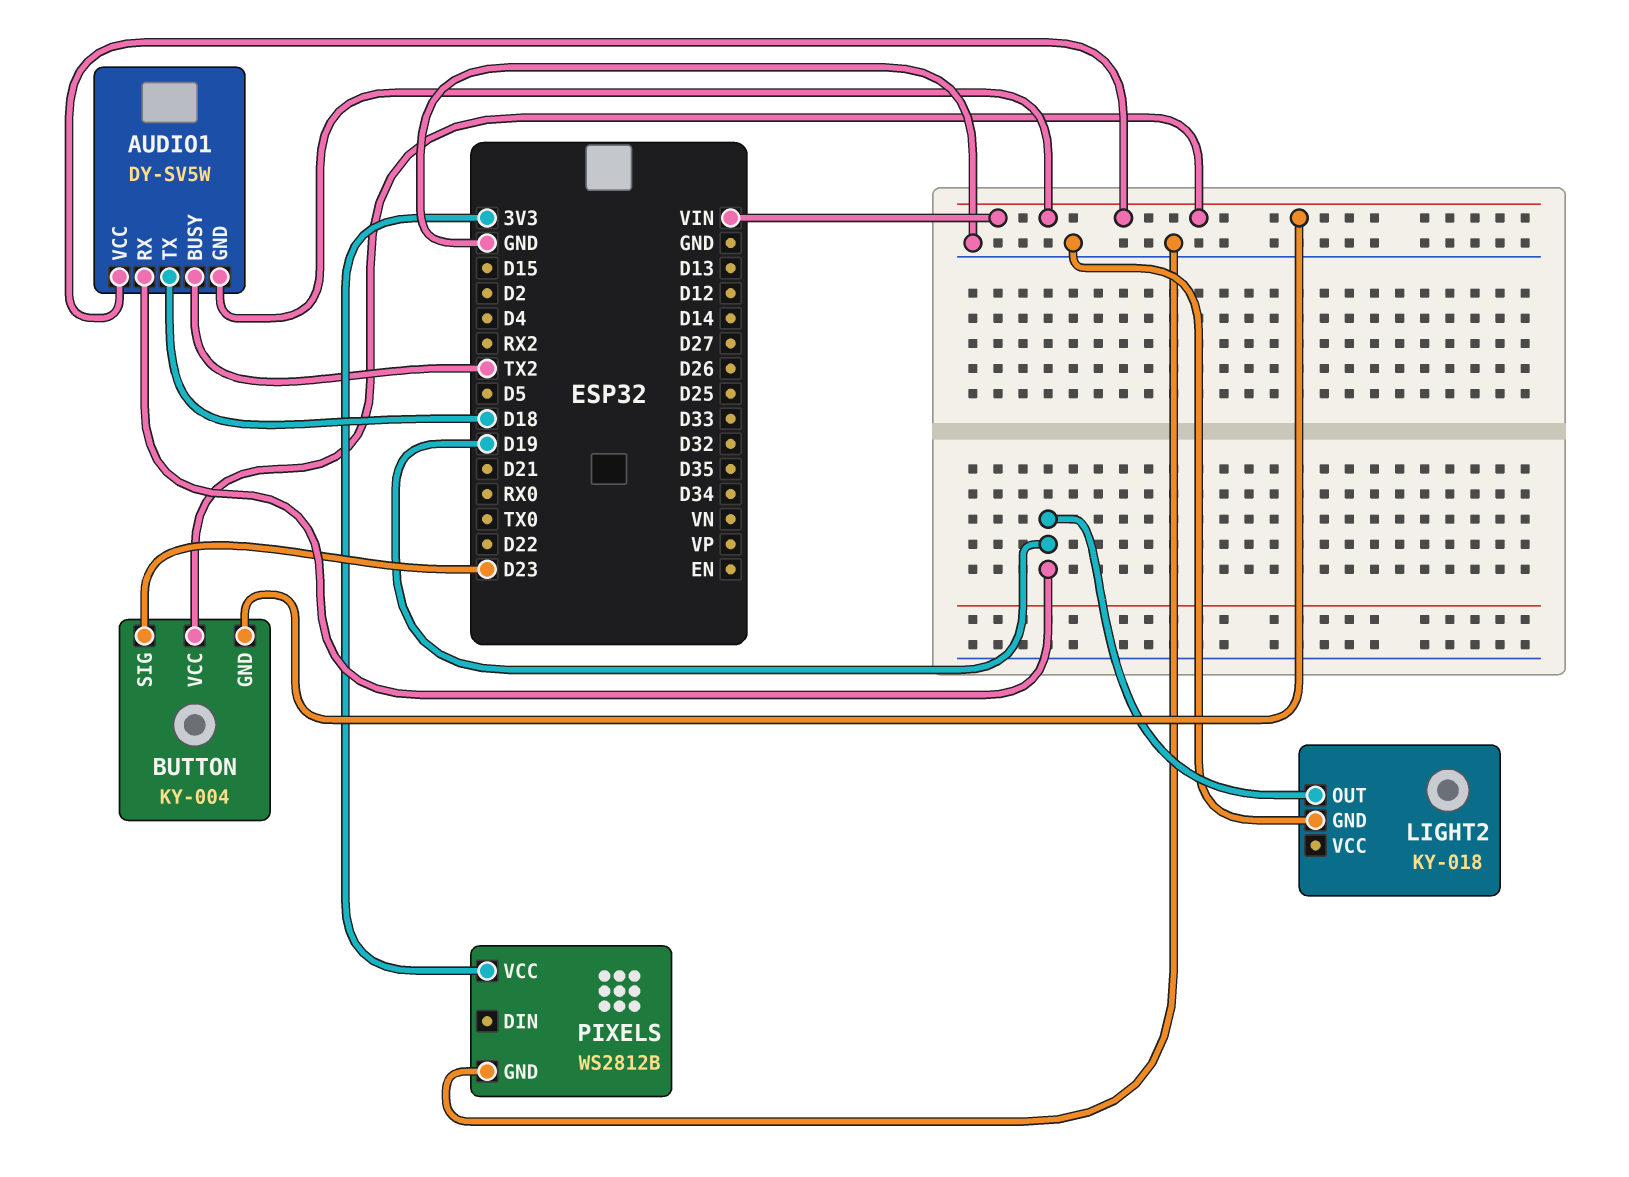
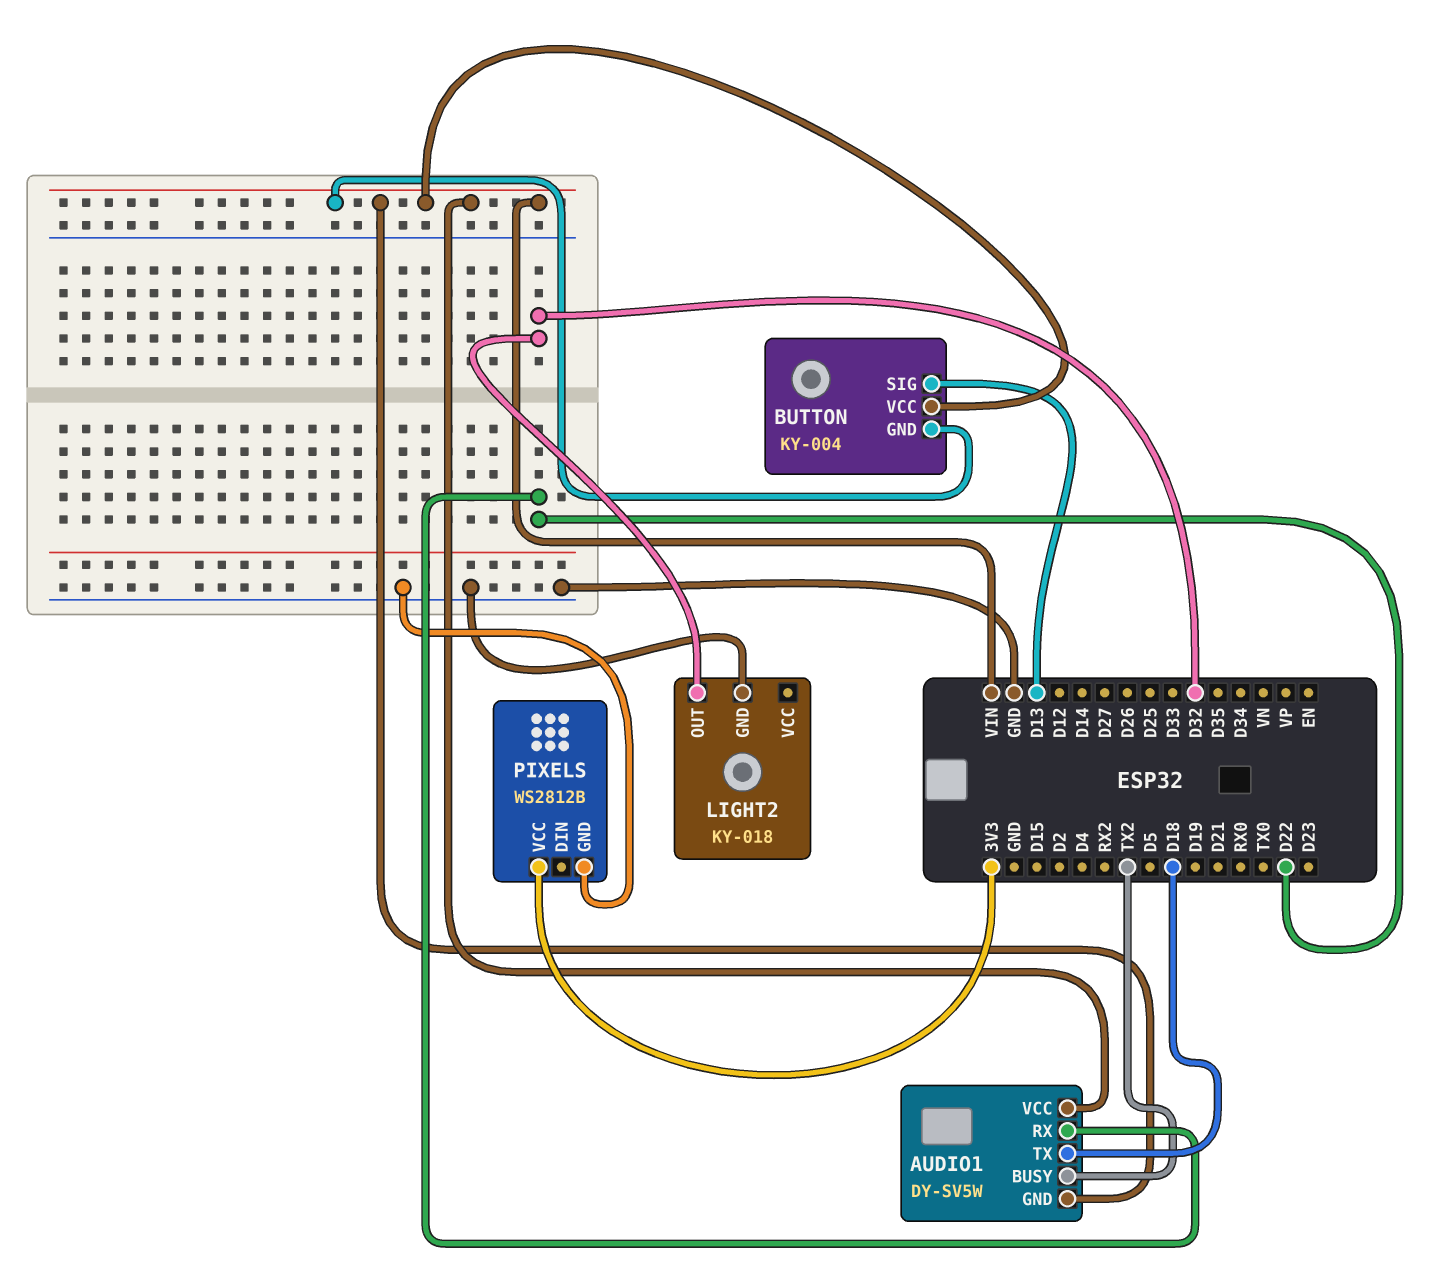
AUDIO1 pin RX: D19 -> D22
BUTTON pin SIG: D23 -> D13
LIGHT2 pin OUT: D19 -> D32

